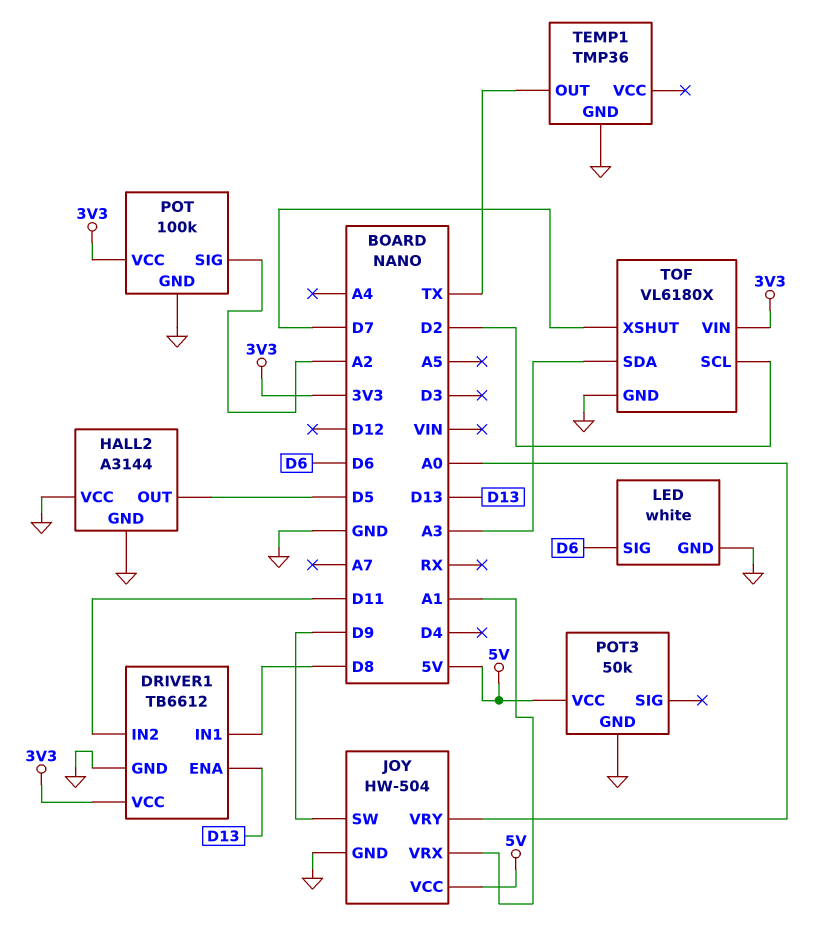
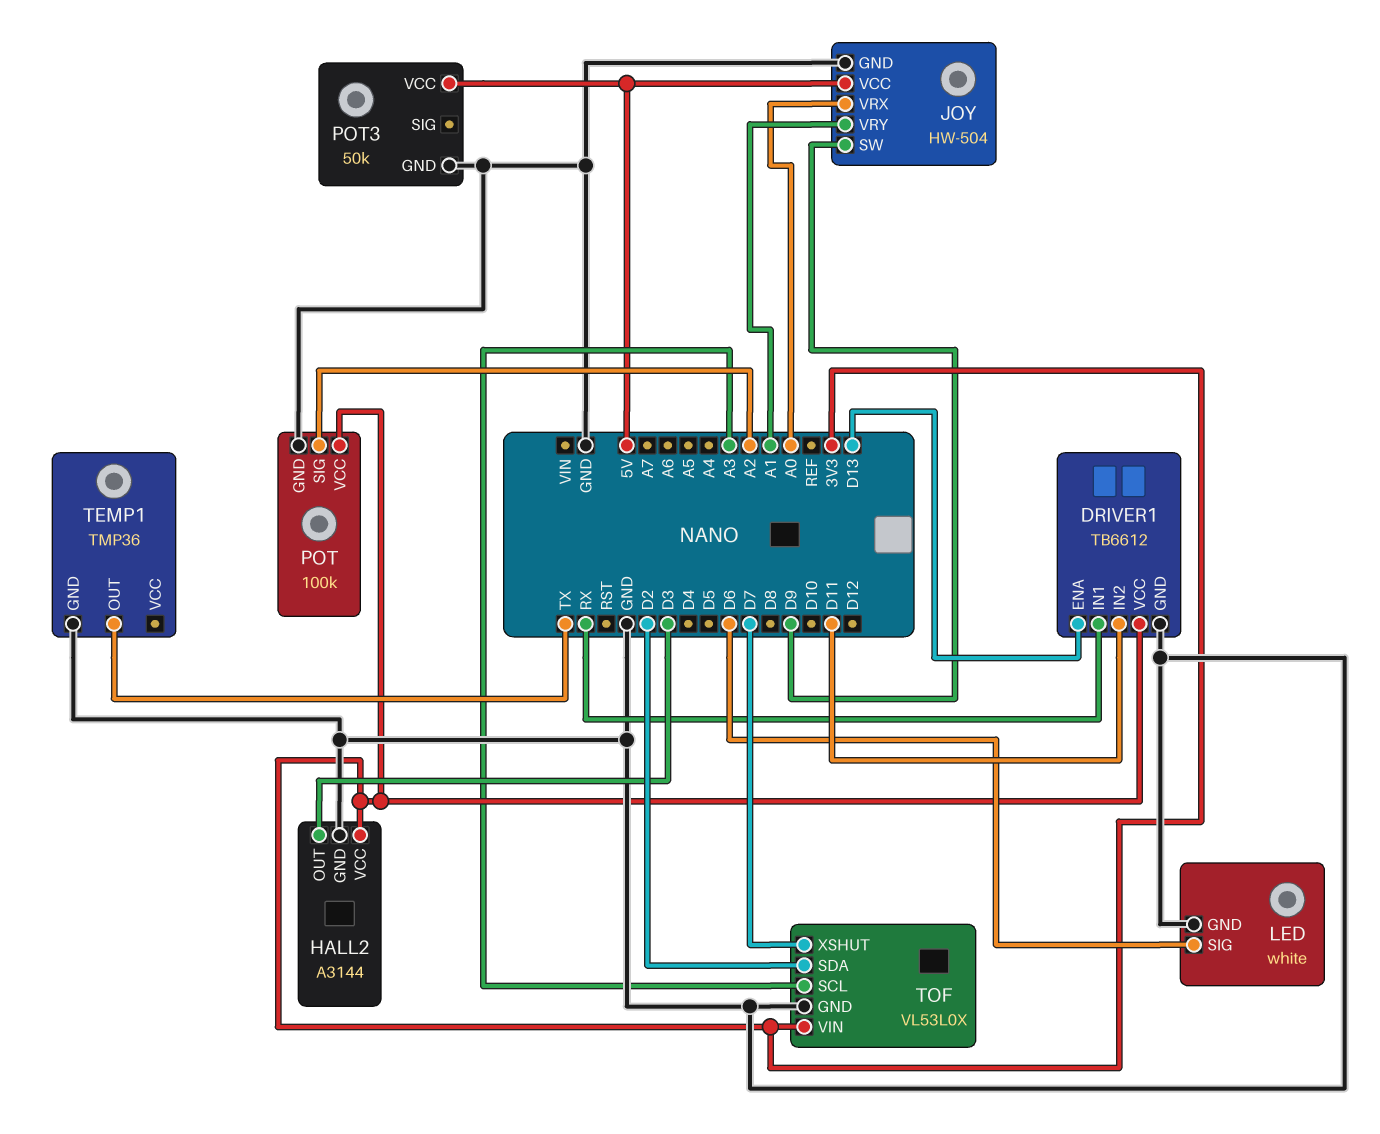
DRIVER1 pin IN1: D8 -> RX
HALL2 pin OUT: D5 -> D3
HALL2 pin VCC: GND -> 3V3
JOY pin VRX: A1 -> A0
JOY pin VRY: A0 -> A1
TOF: VL6180X -> VL53L0X
TOF pin SCL: D2 -> A3
TOF pin SDA: A3 -> D2

